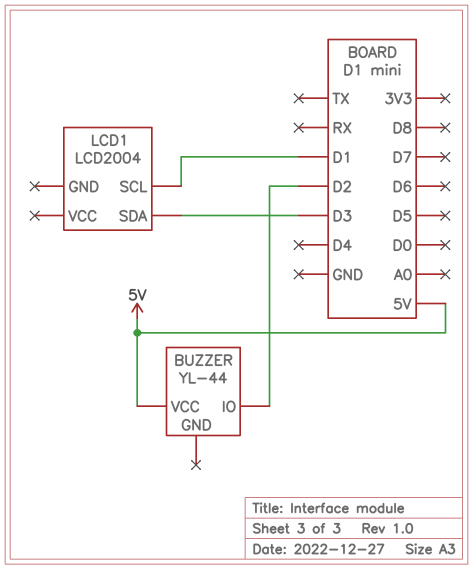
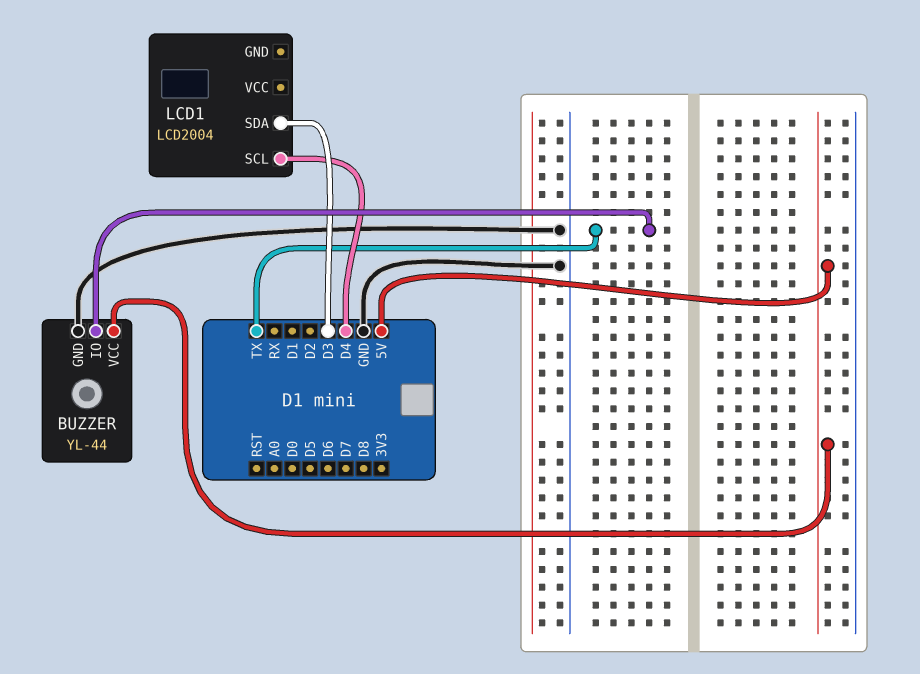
BUZZER pin GND: none -> GND
BUZZER pin IO: D2 -> TX
LCD1 pin SCL: D1 -> D4

